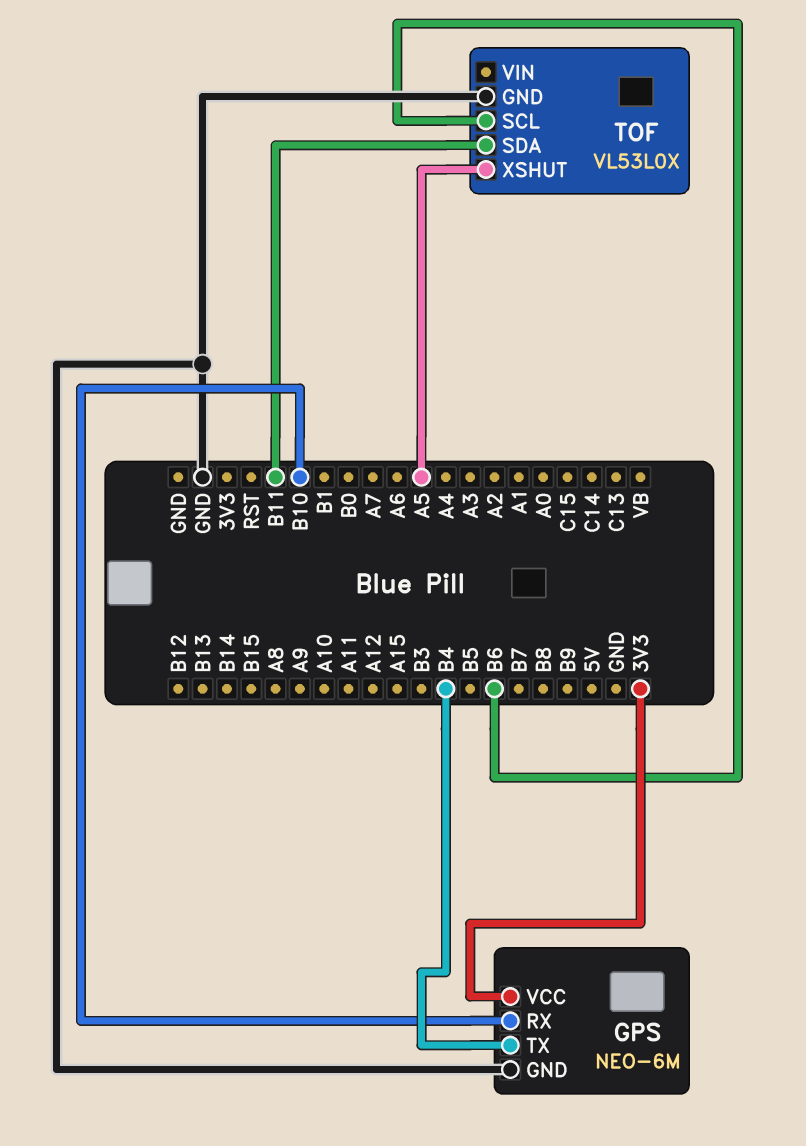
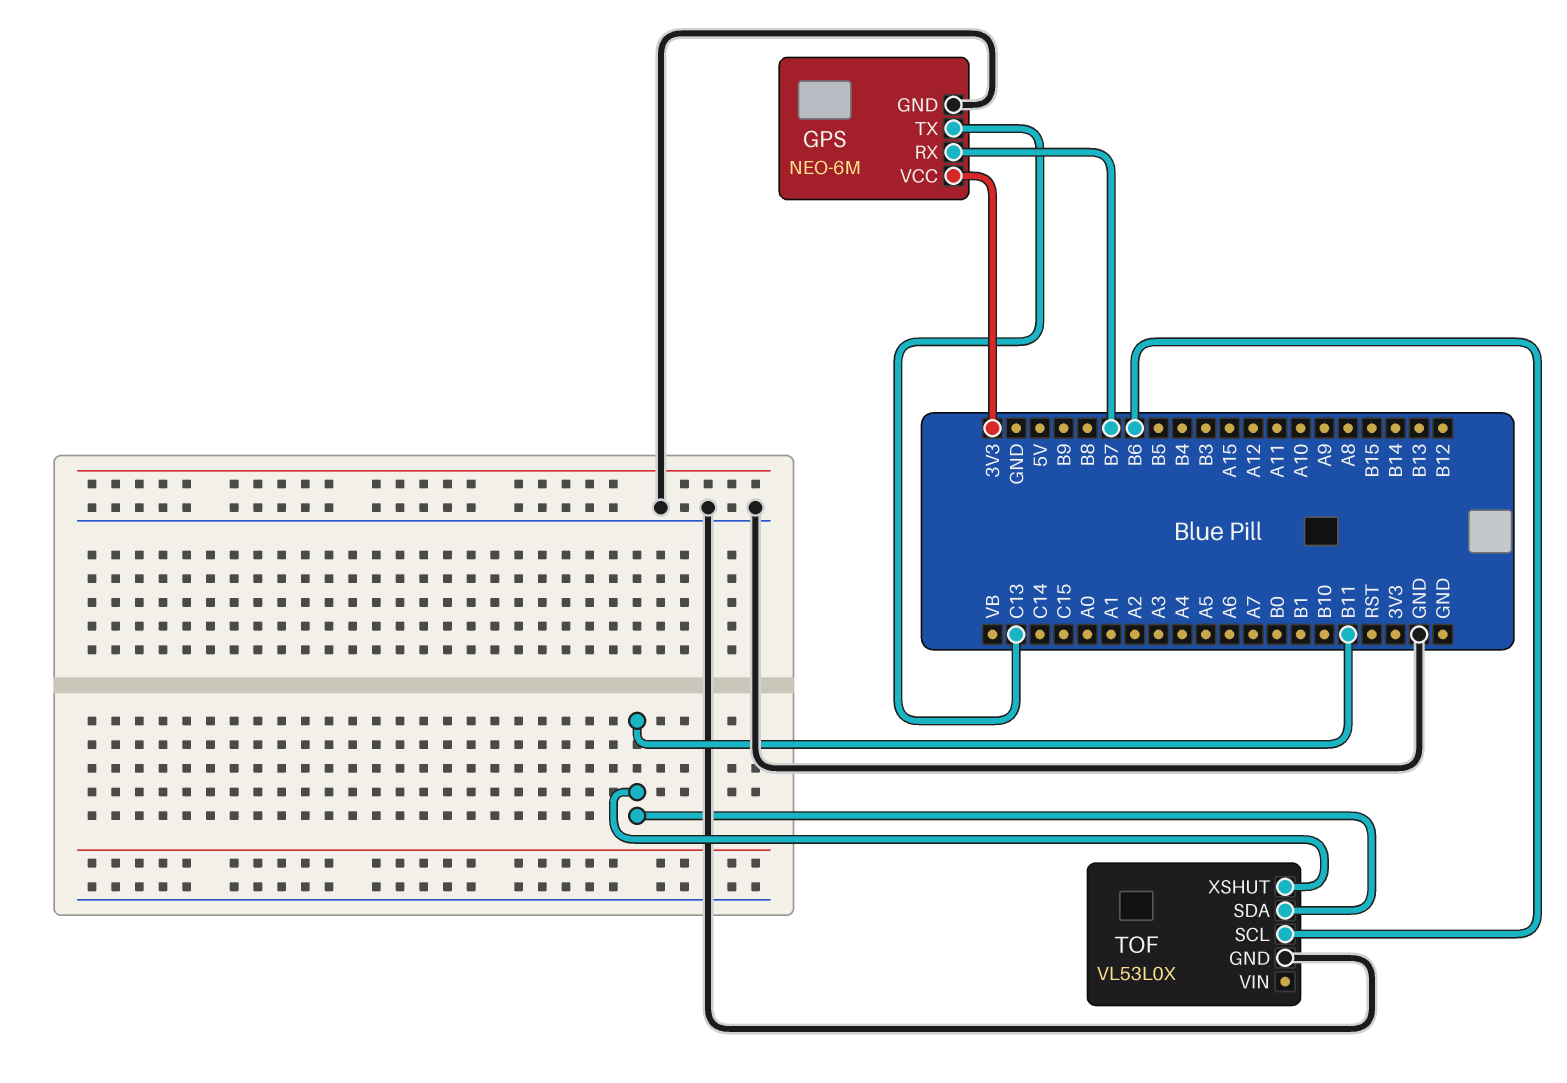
GPS pin RX: B10 -> B7
GPS pin TX: B4 -> C13
TOF pin XSHUT: A5 -> B11

